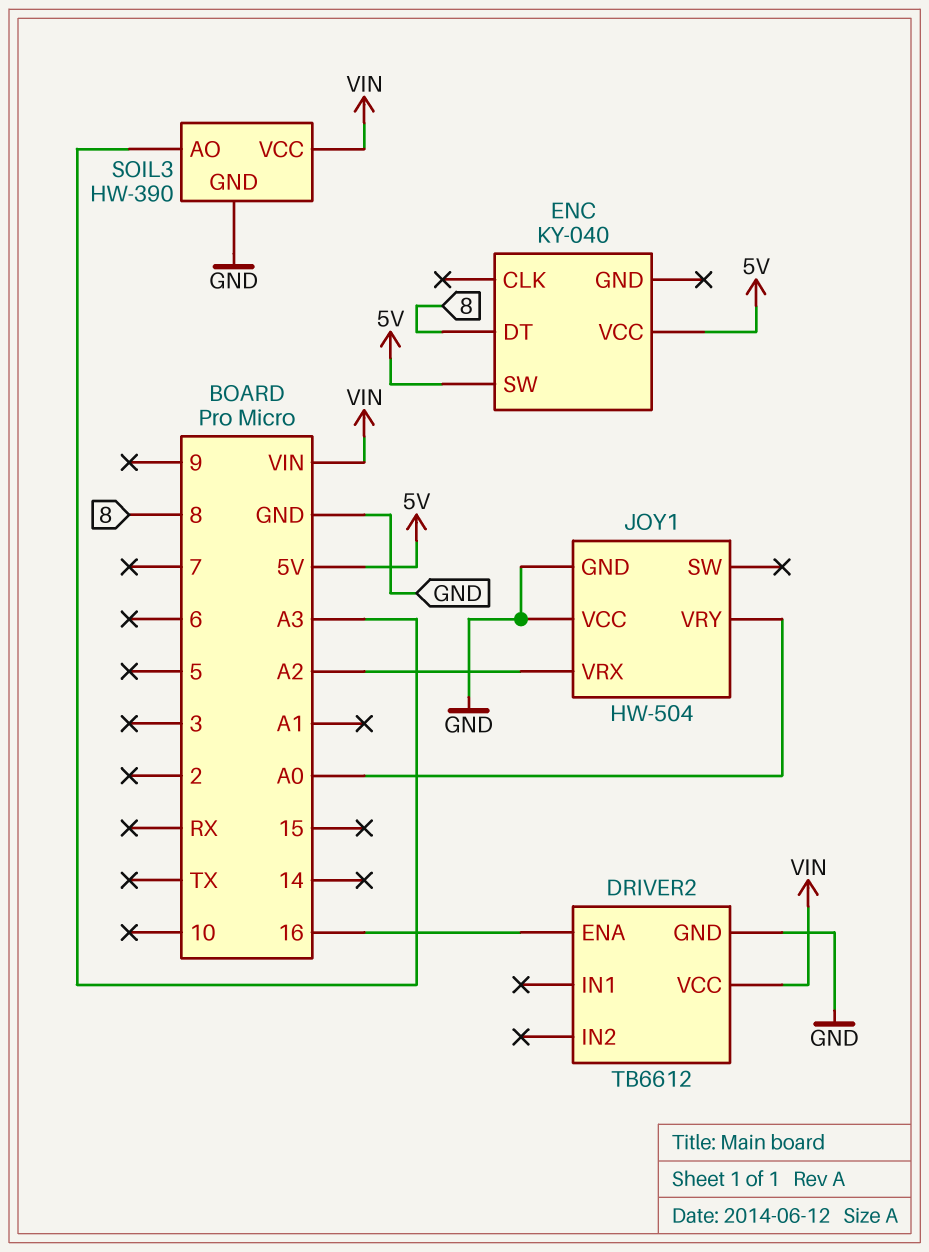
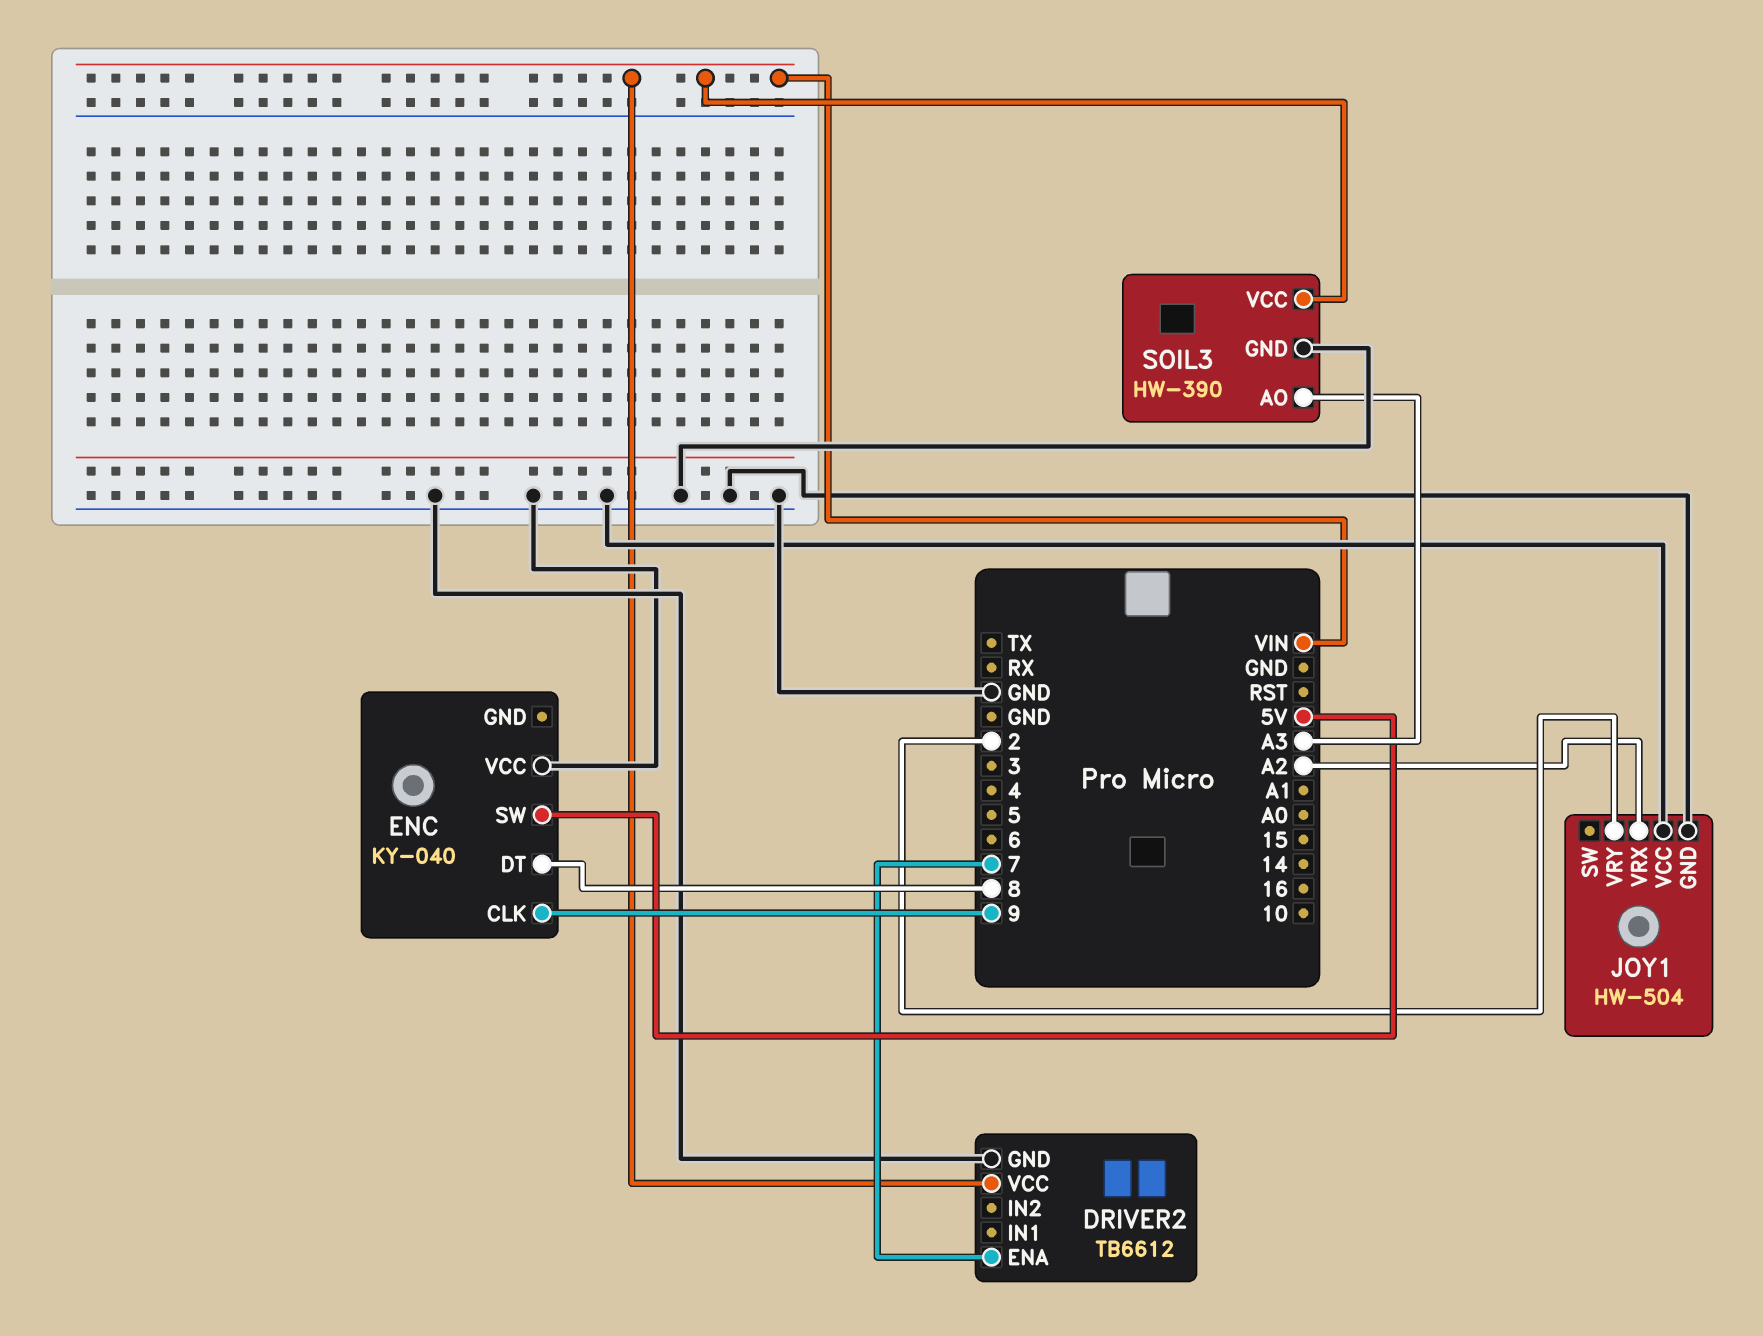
DRIVER2 pin ENA: 16 -> 7
ENC pin CLK: none -> 9
ENC pin VCC: 5V -> GND
JOY1 pin VRY: A0 -> 2

